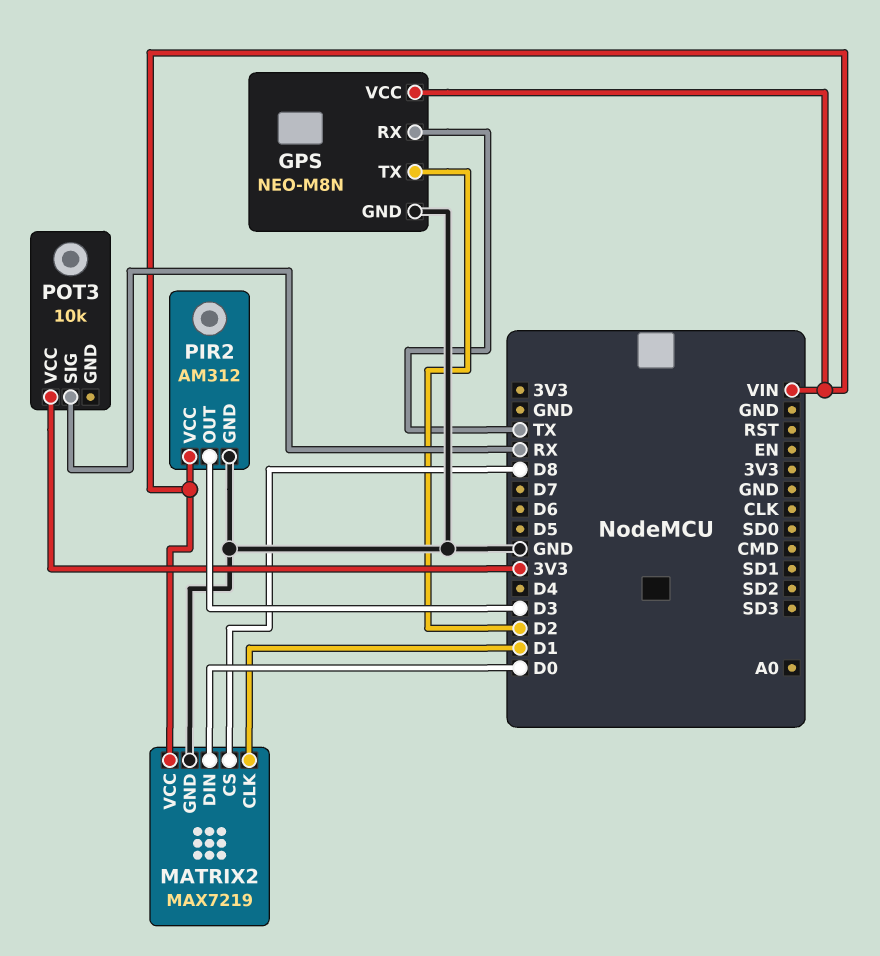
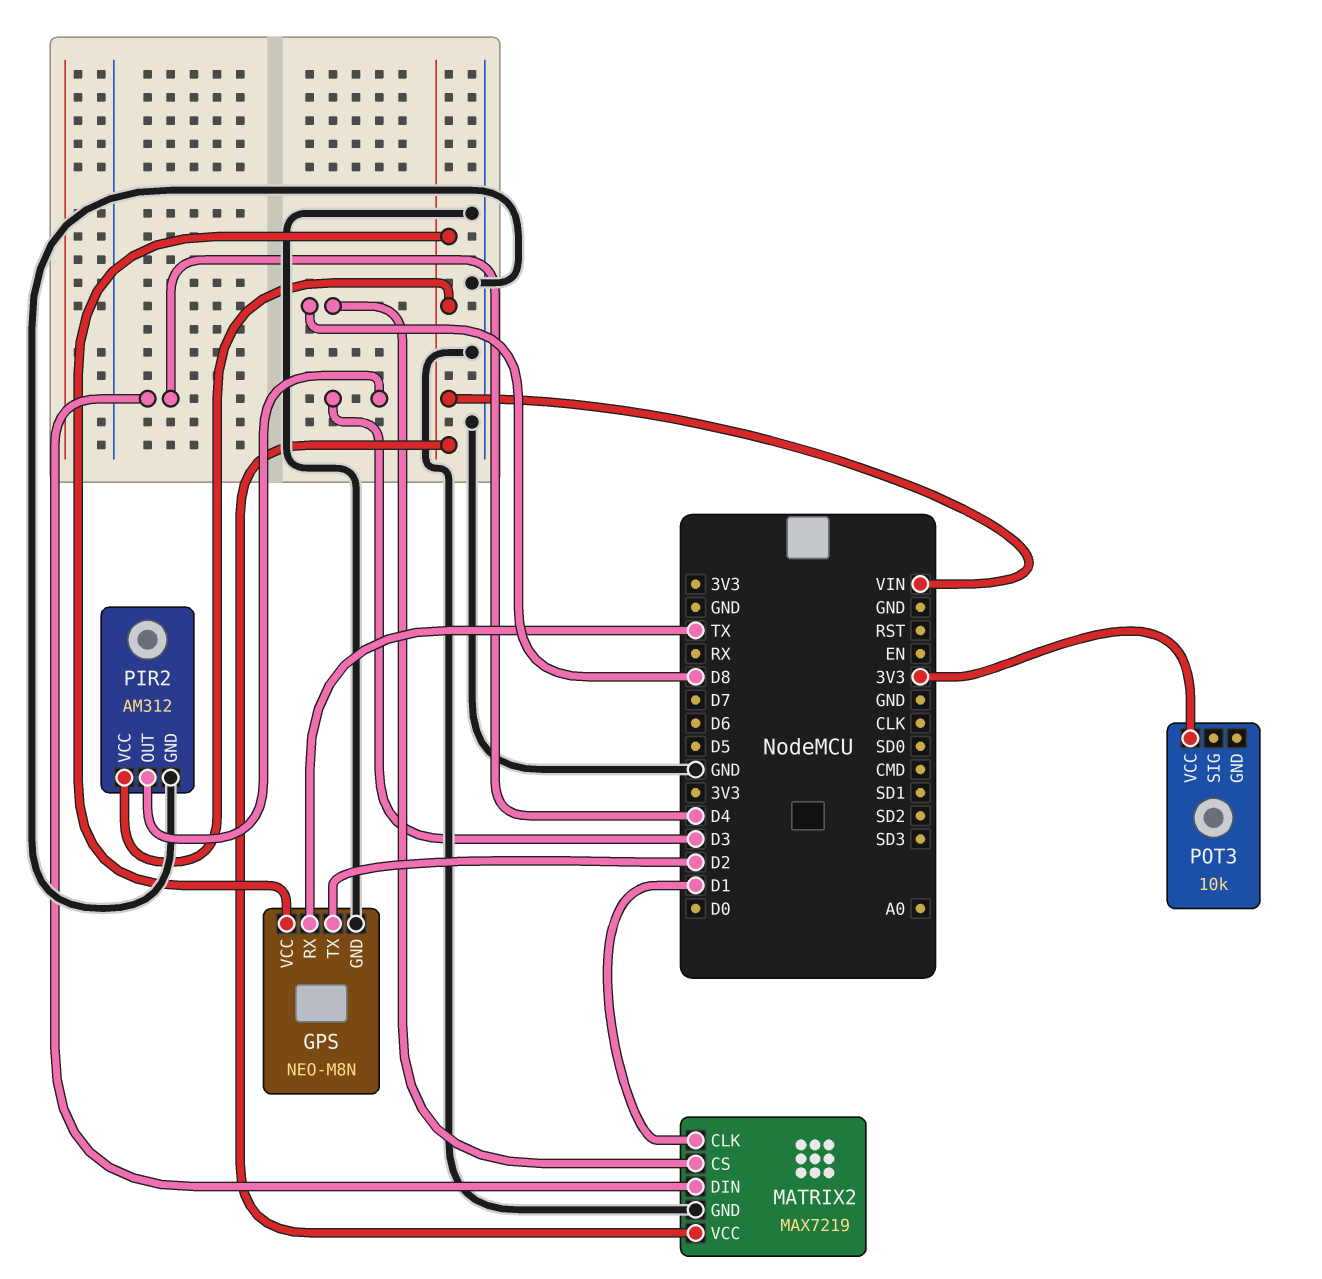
MATRIX2 pin DIN: D0 -> D4
POT3 pin SIG: RX -> none

